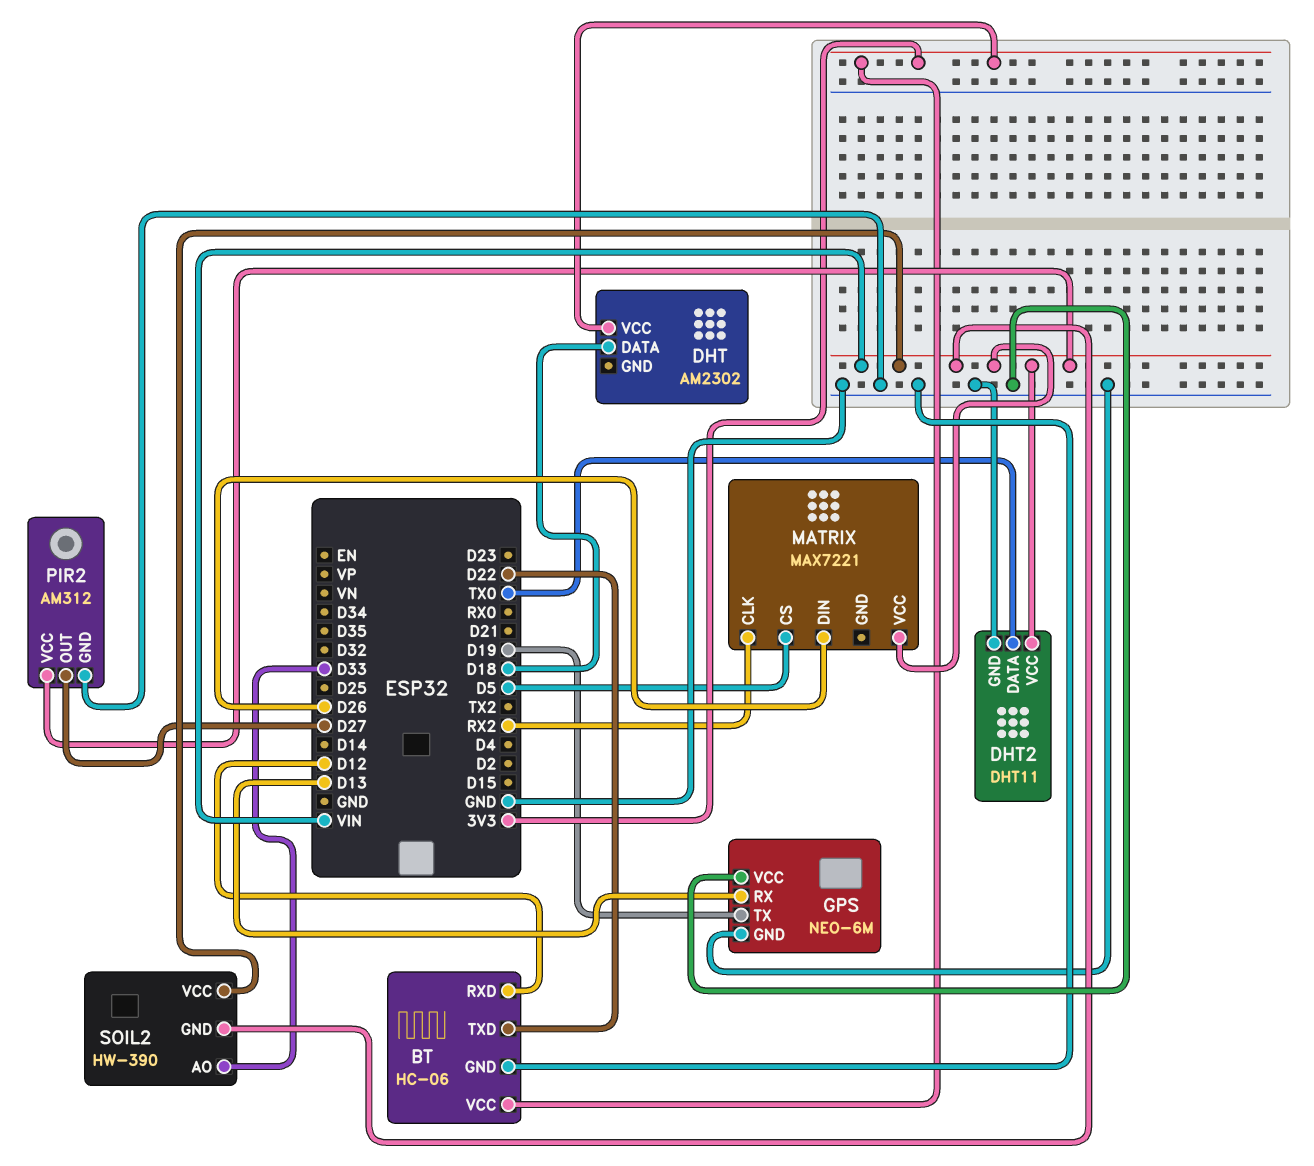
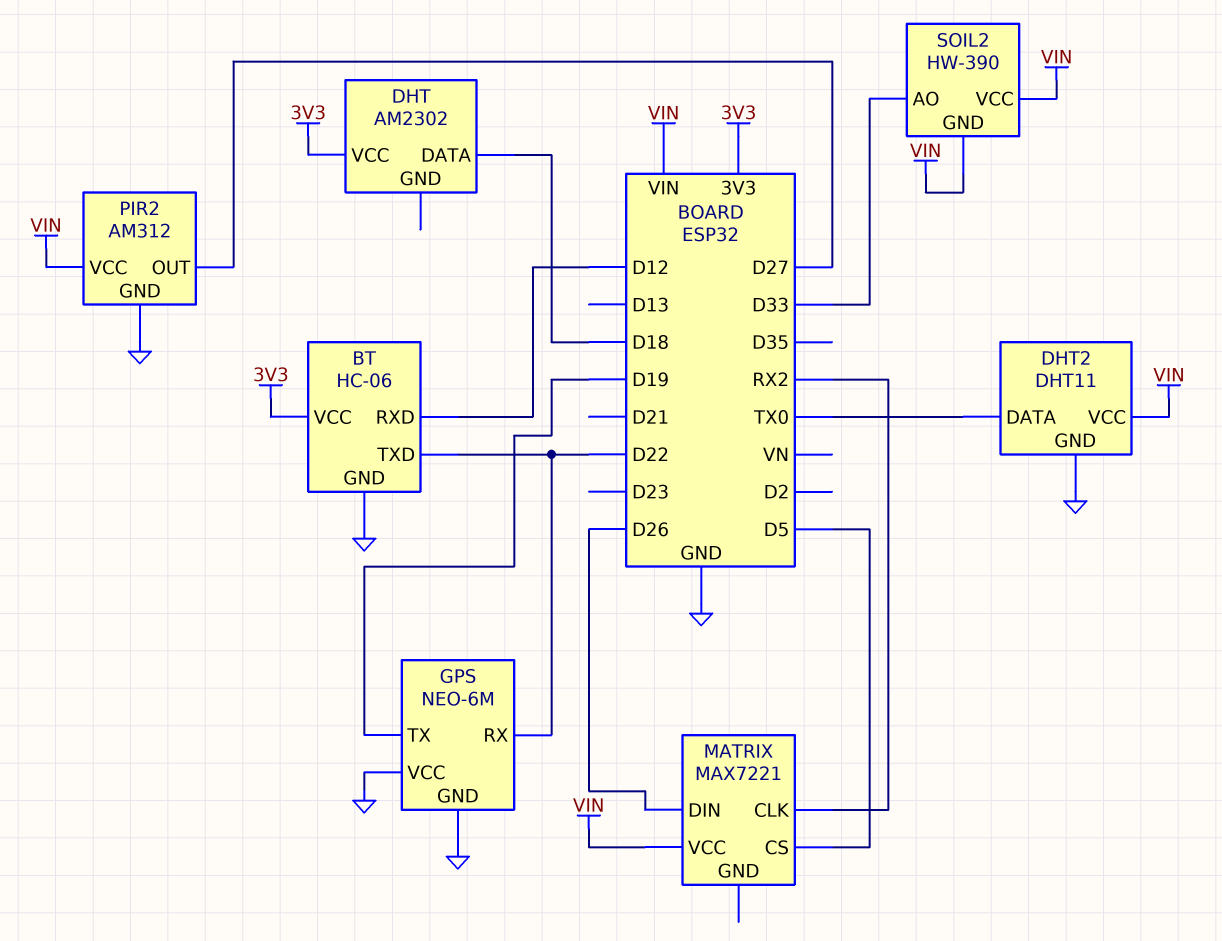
GPS pin RX: D13 -> D22

